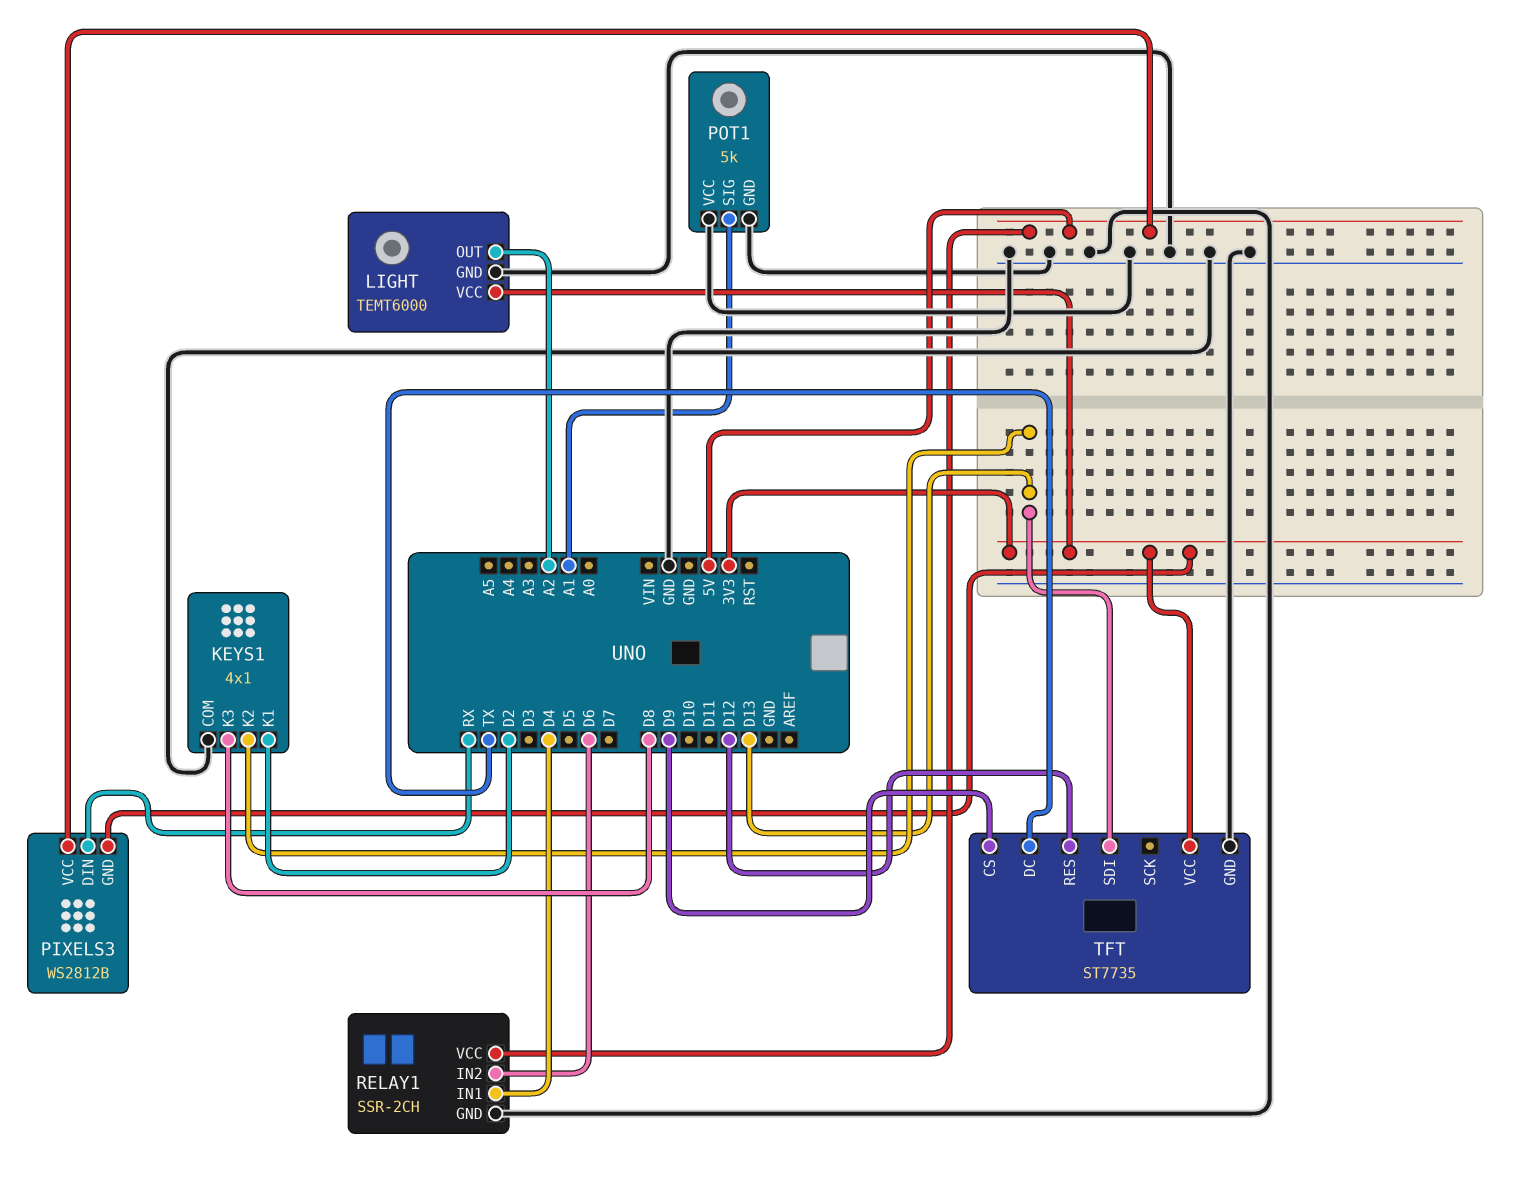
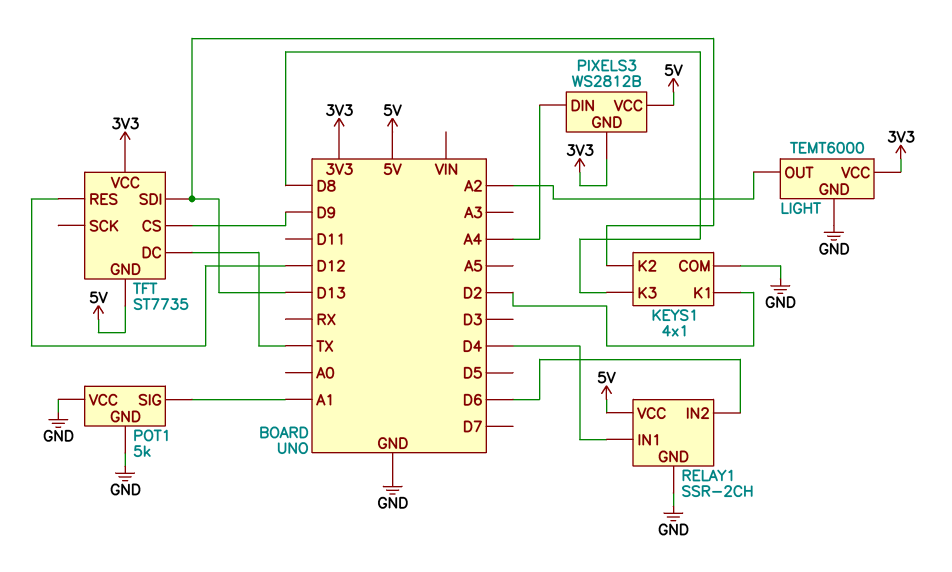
PIXELS3 pin DIN: RX -> A4
TFT pin GND: GND -> 5V

